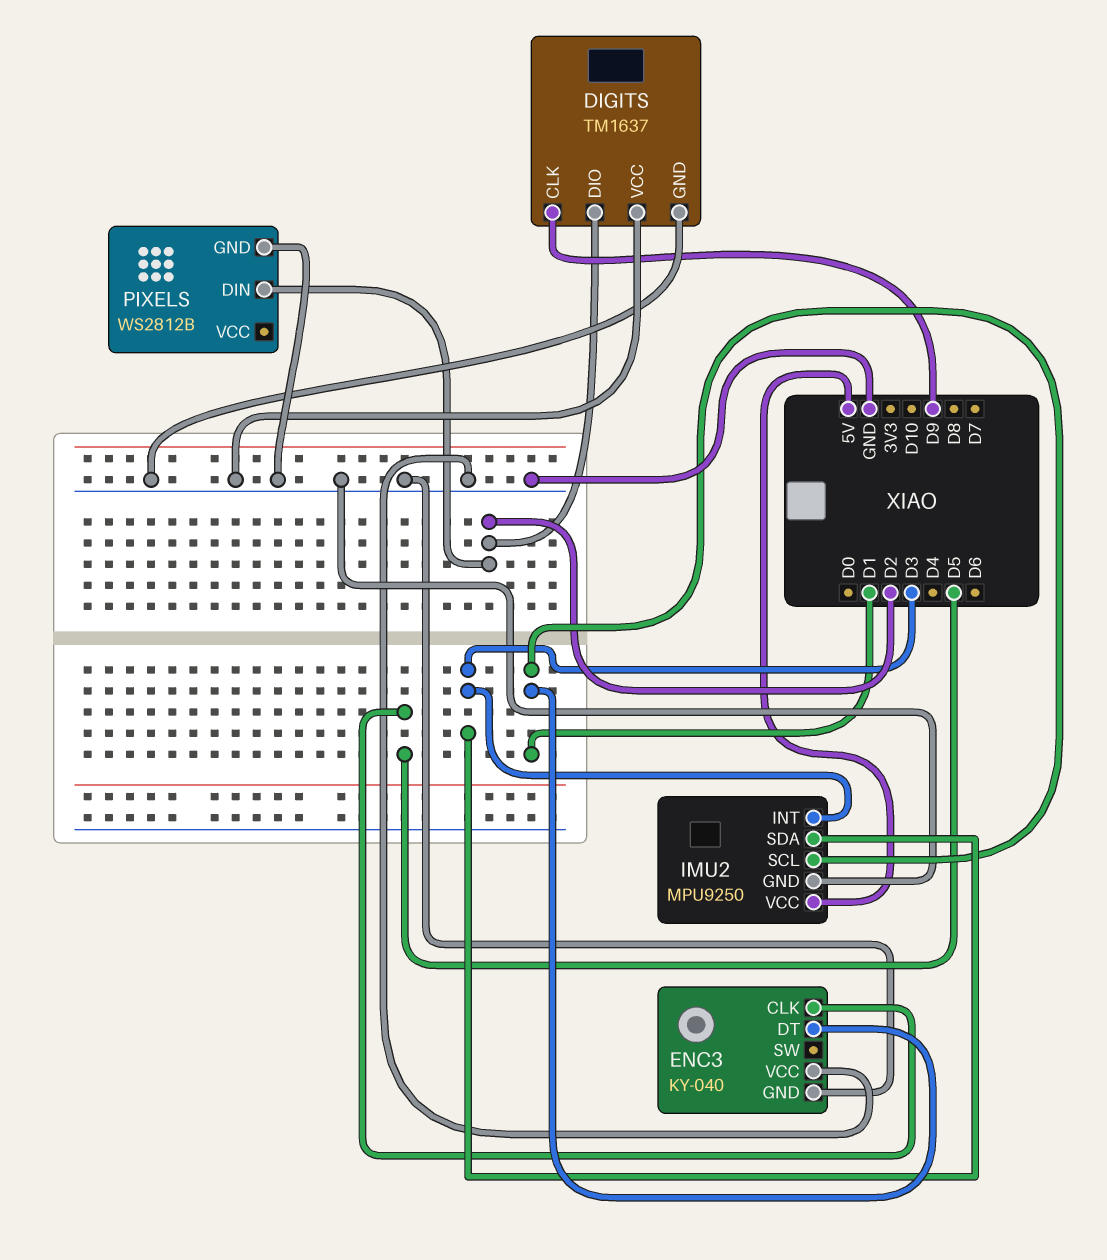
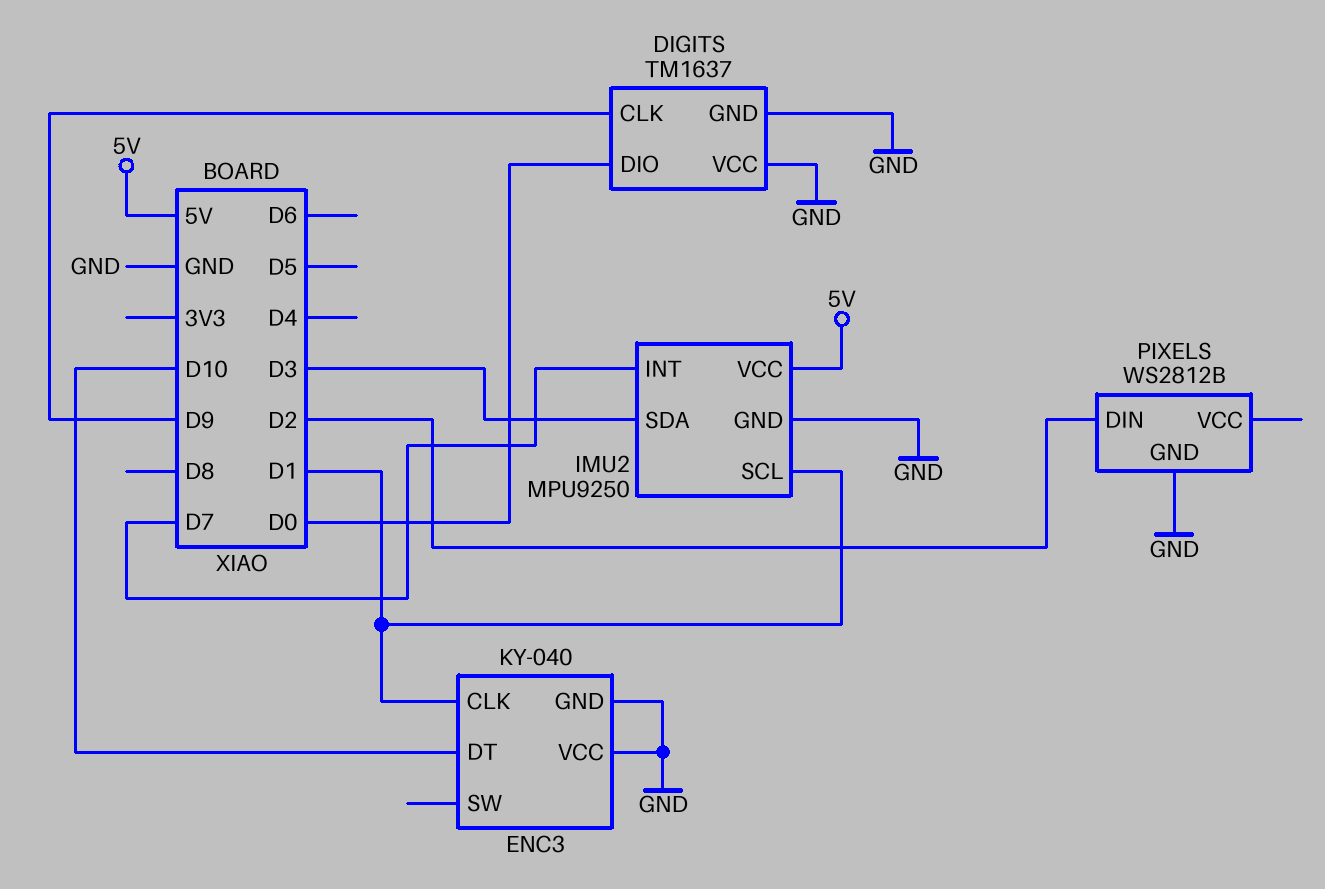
DIGITS pin DIO: D2 -> D0
ENC3 pin CLK: D5 -> D1
ENC3 pin DT: D1 -> D10
IMU2 pin INT: D3 -> D7

